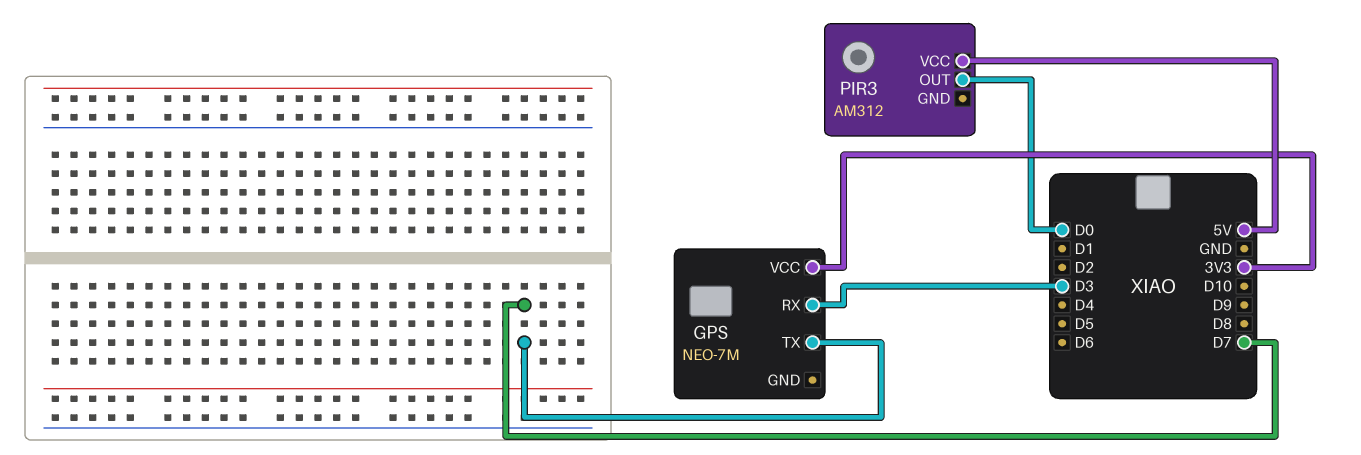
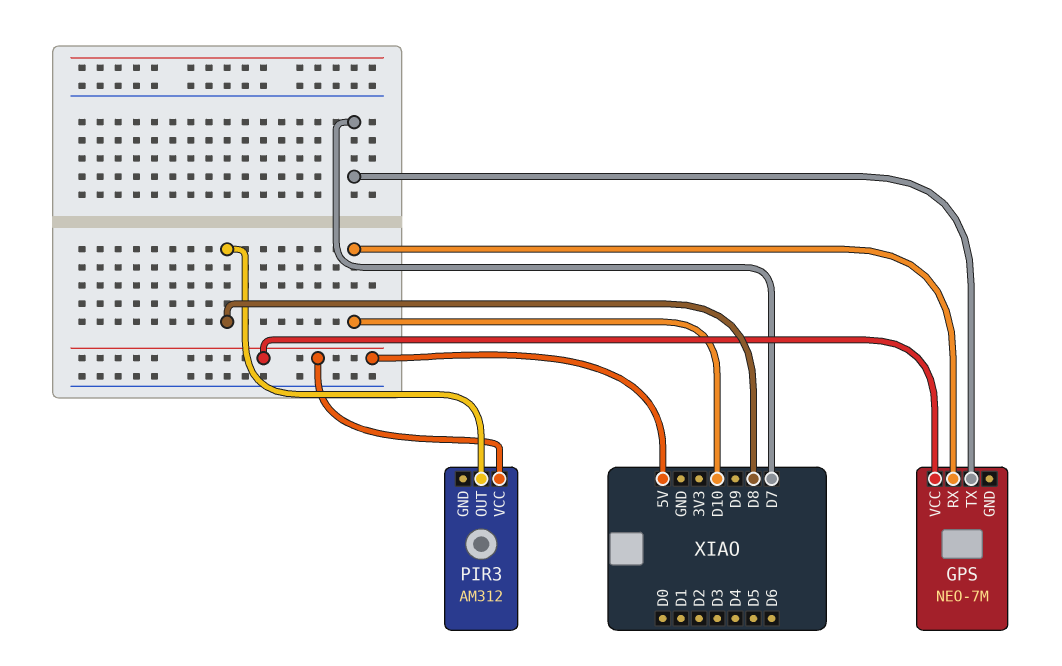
GPS pin RX: D3 -> D10
GPS pin VCC: 3V3 -> 5V
PIR3 pin OUT: D0 -> D8

